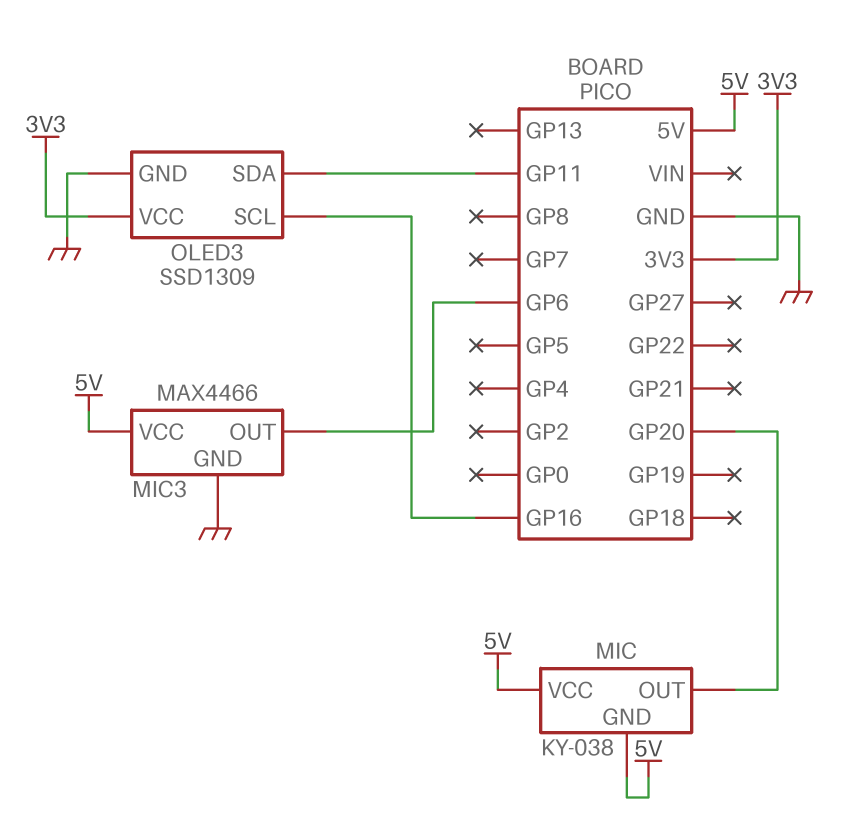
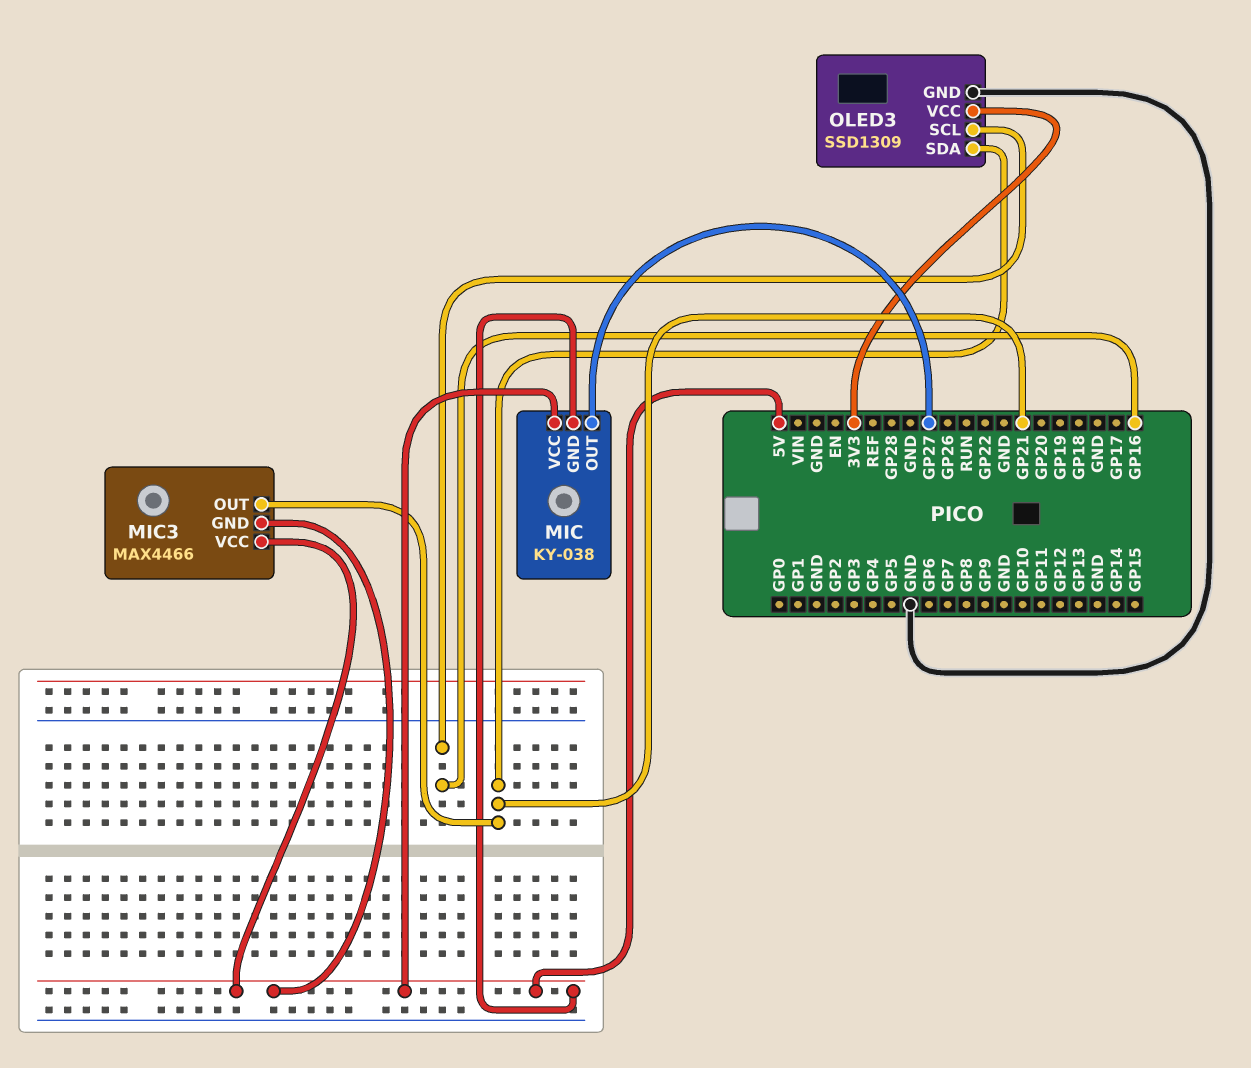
MIC pin OUT: GP20 -> GP27
MIC3 pin GND: GND -> 5V
MIC3 pin OUT: GP6 -> GP21
OLED3 pin SDA: GP11 -> GP21

